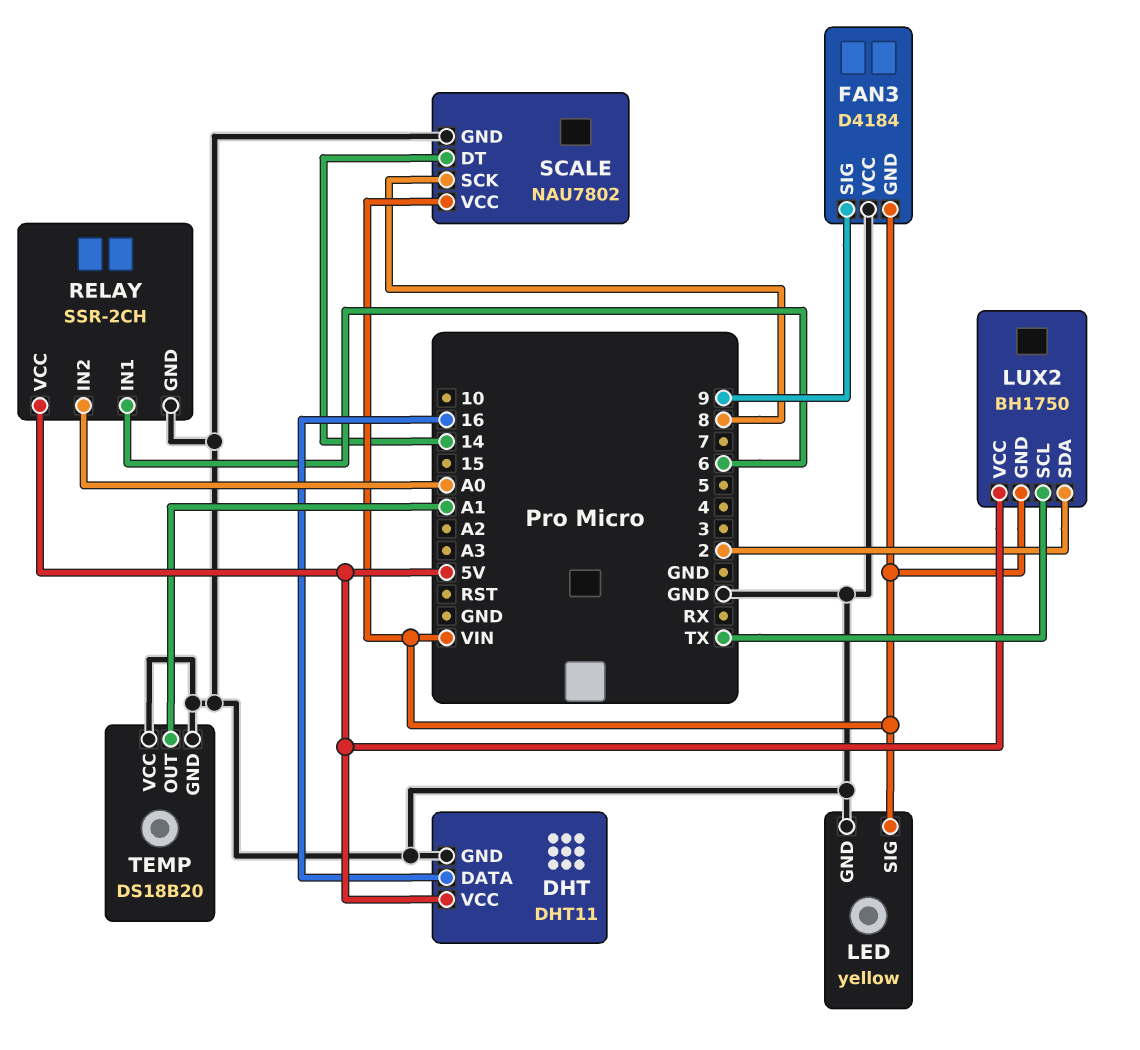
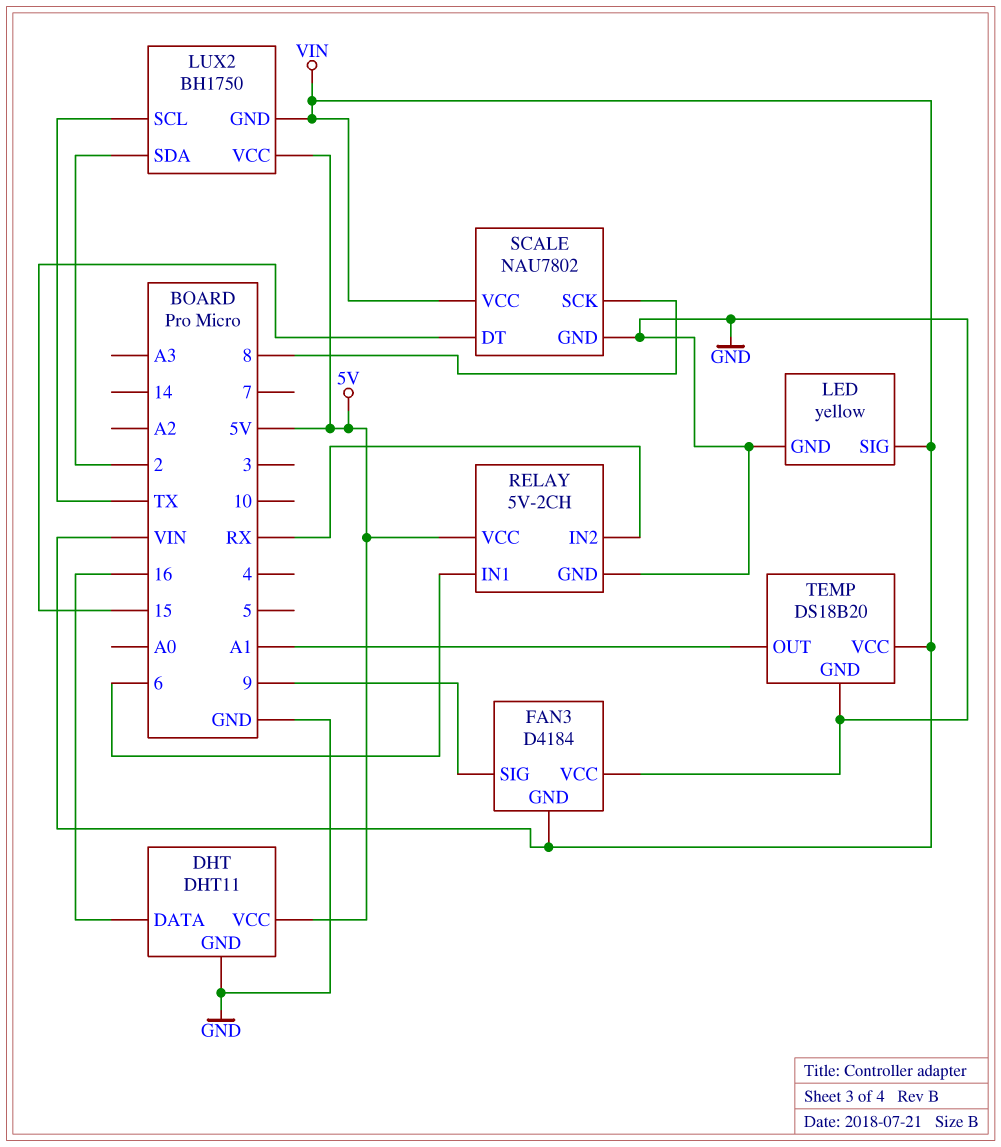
RELAY: SSR-2CH -> 5V-2CH
RELAY pin IN2: A0 -> RX
SCALE pin DT: 14 -> 15
TEMP pin VCC: GND -> VIN

